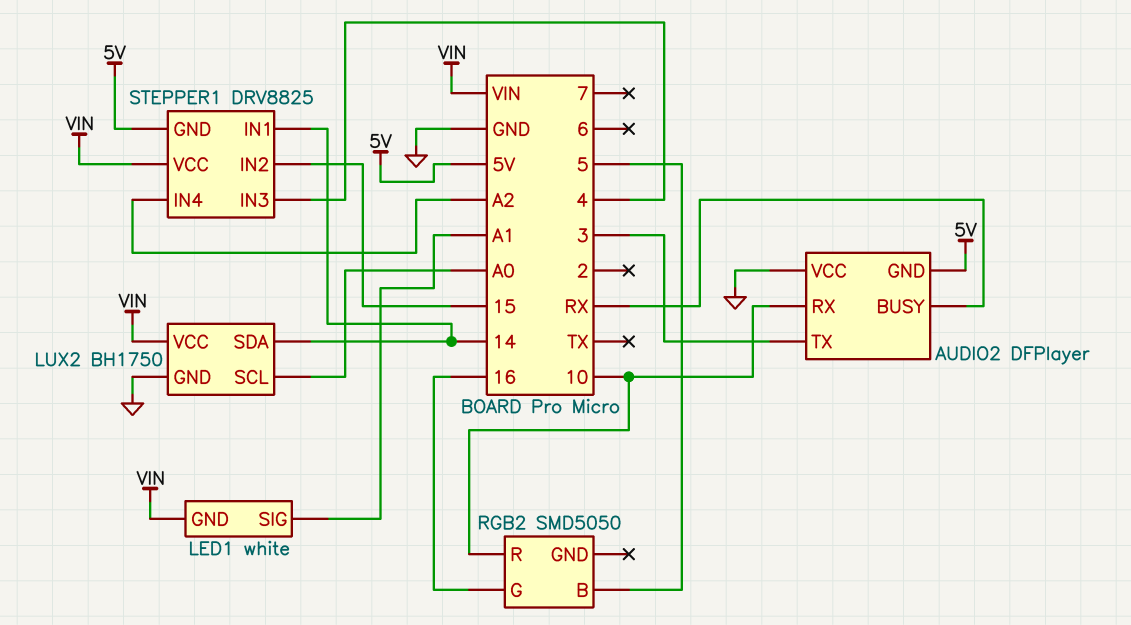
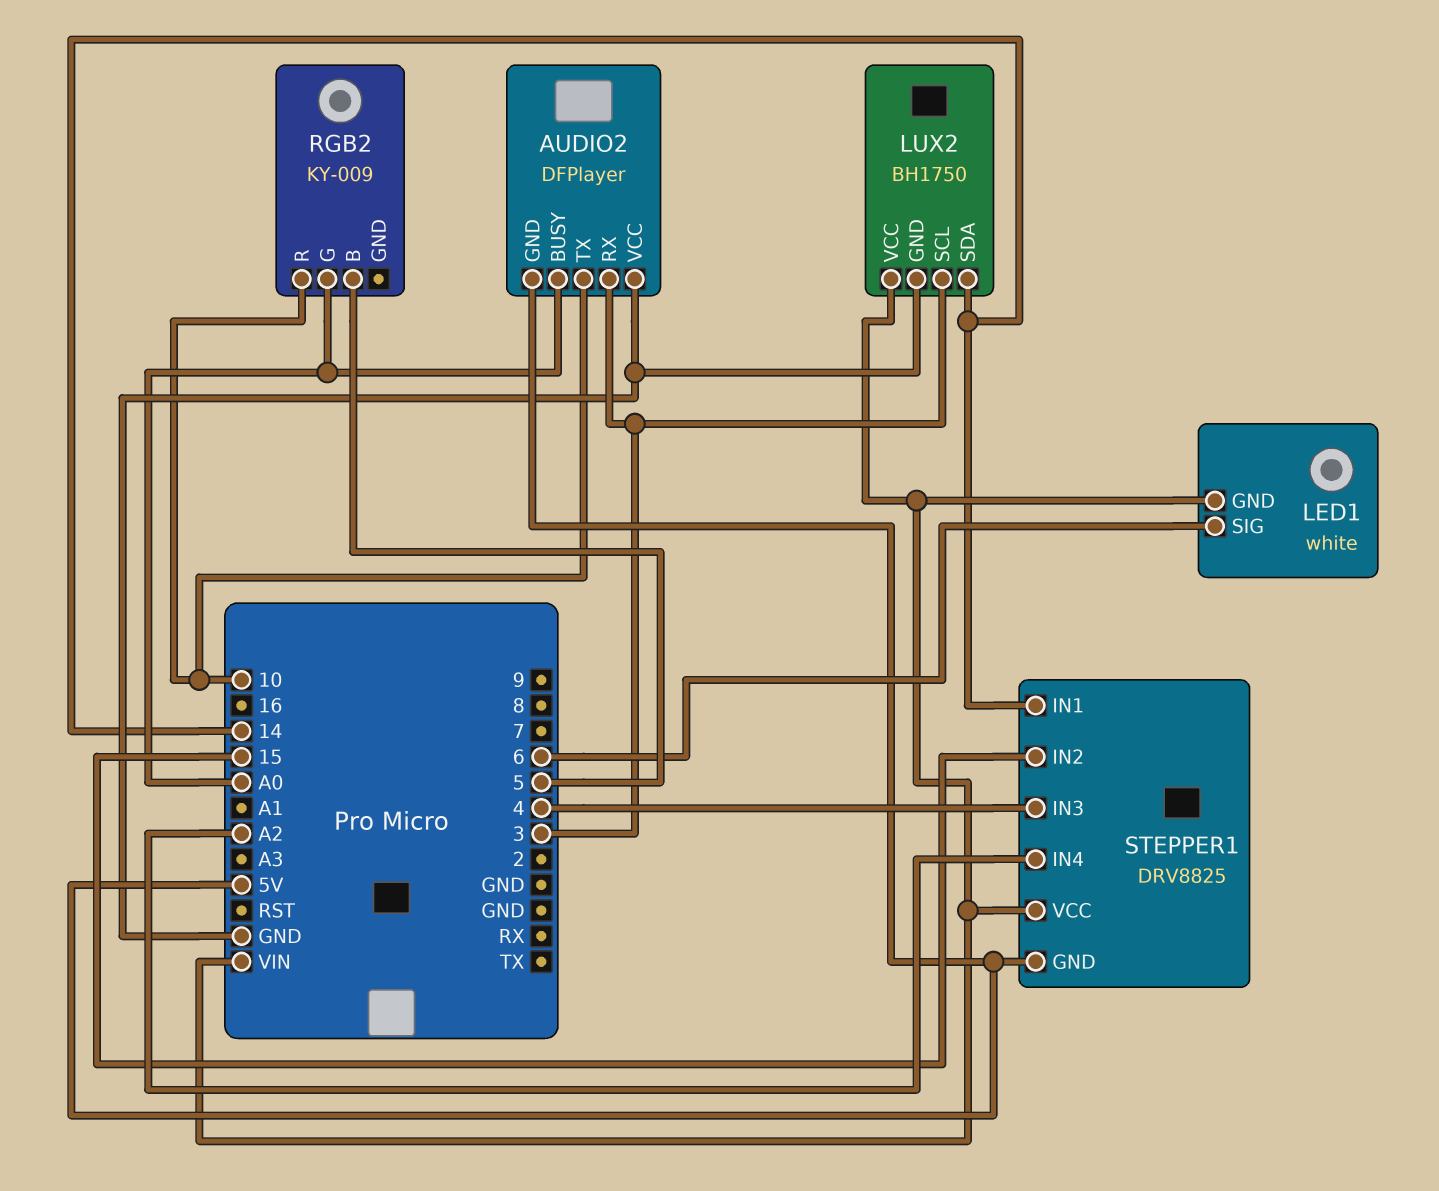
AUDIO2 pin BUSY: RX -> A0
AUDIO2 pin RX: 10 -> 3
AUDIO2 pin TX: 3 -> 10
LED1 pin SIG: A1 -> 6
LUX2 pin SCL: A0 -> 3
RGB2: SMD5050 -> KY-009
RGB2 pin G: 16 -> A0

